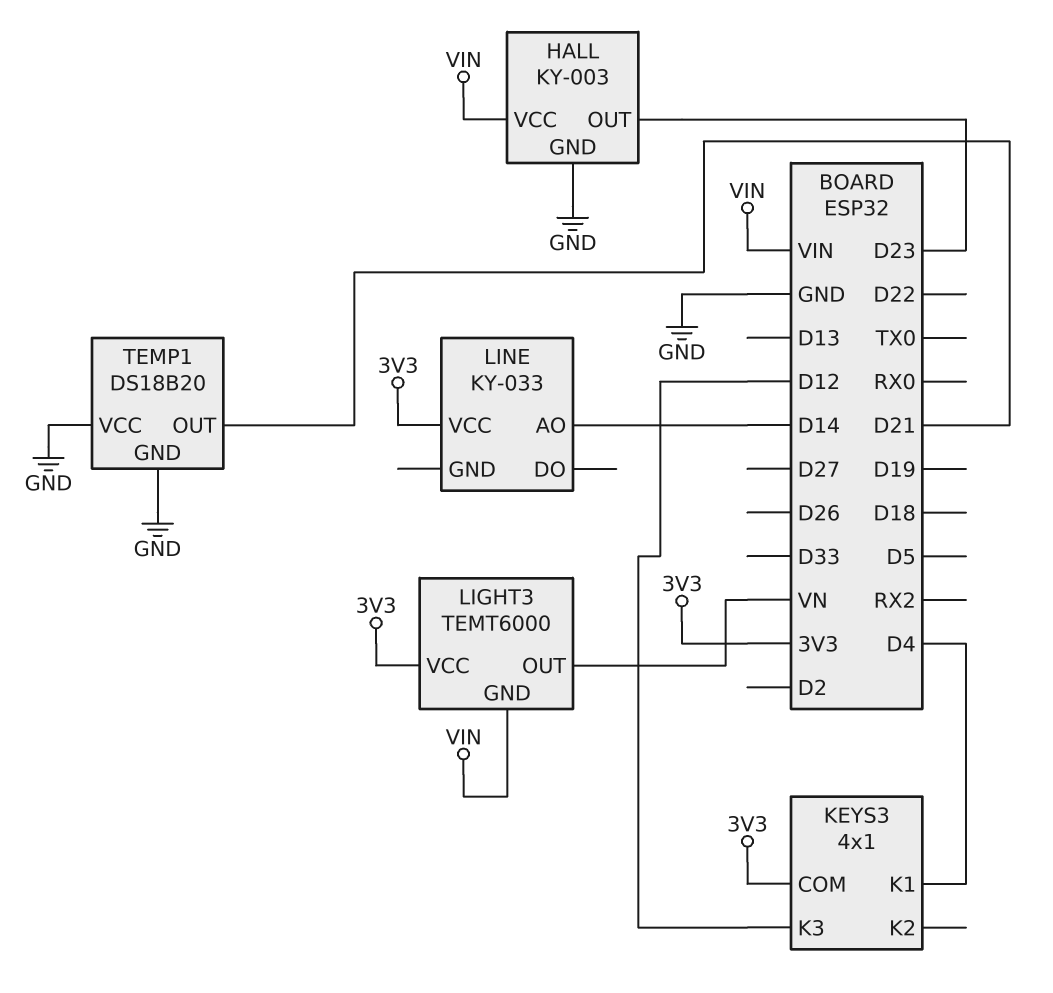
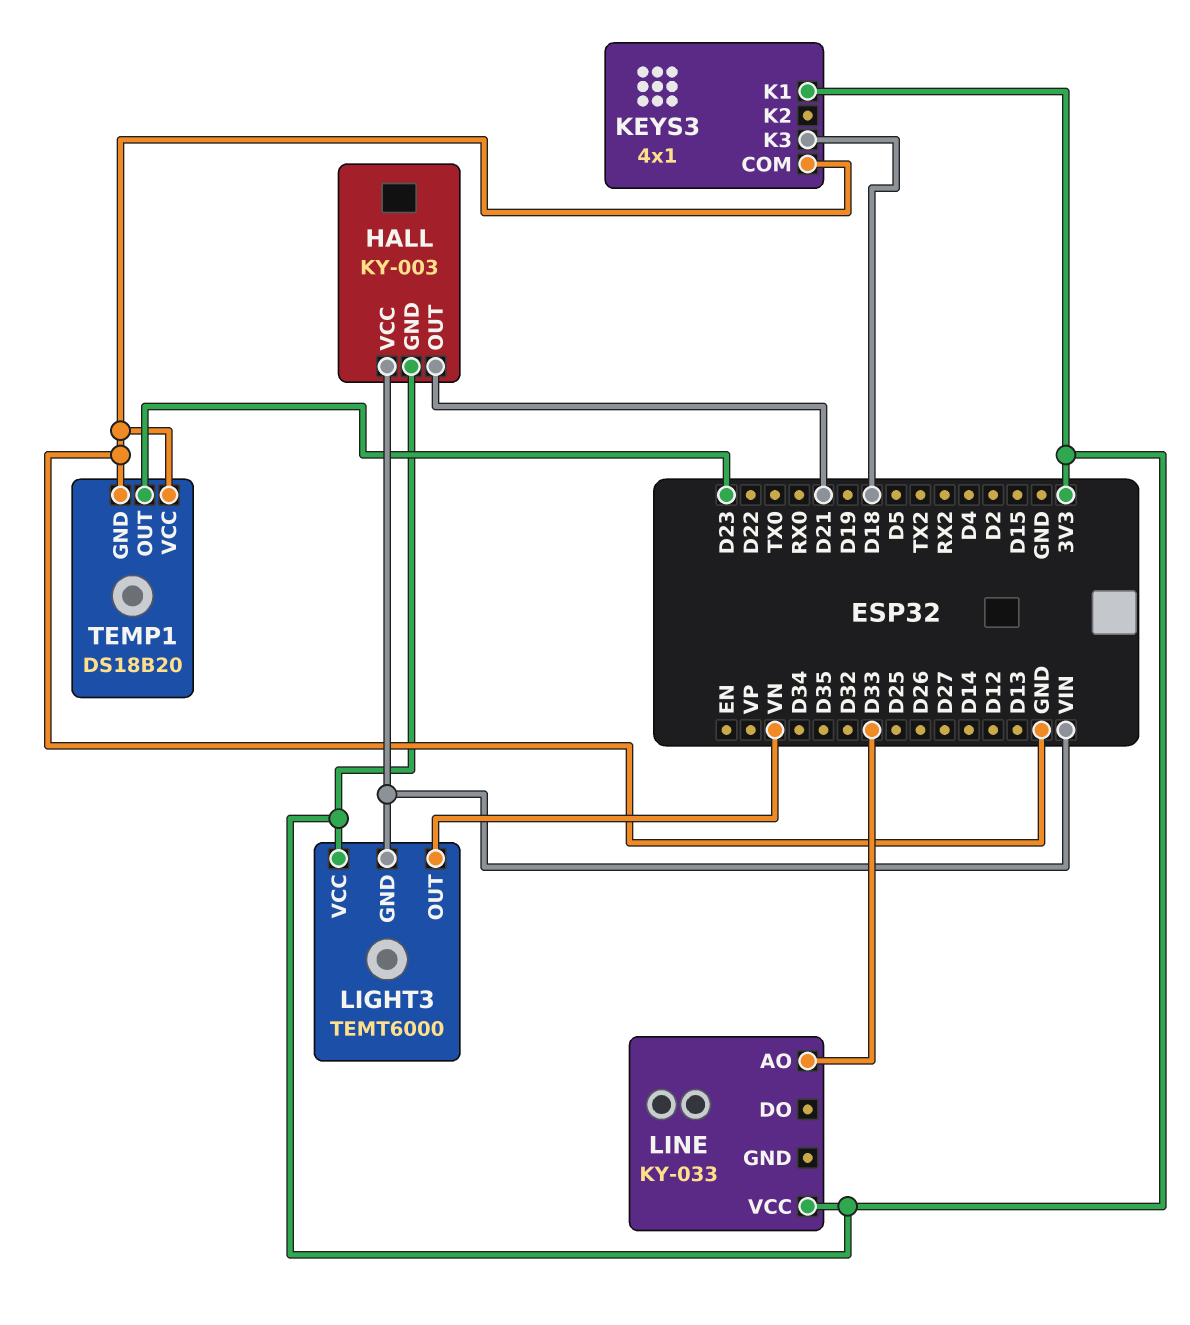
HALL pin GND: GND -> 3V3
HALL pin OUT: D23 -> D21
KEYS3 pin COM: 3V3 -> GND
KEYS3 pin K1: D4 -> 3V3
KEYS3 pin K3: D12 -> D18
LINE pin AO: D14 -> D33
TEMP1 pin OUT: D21 -> D23

